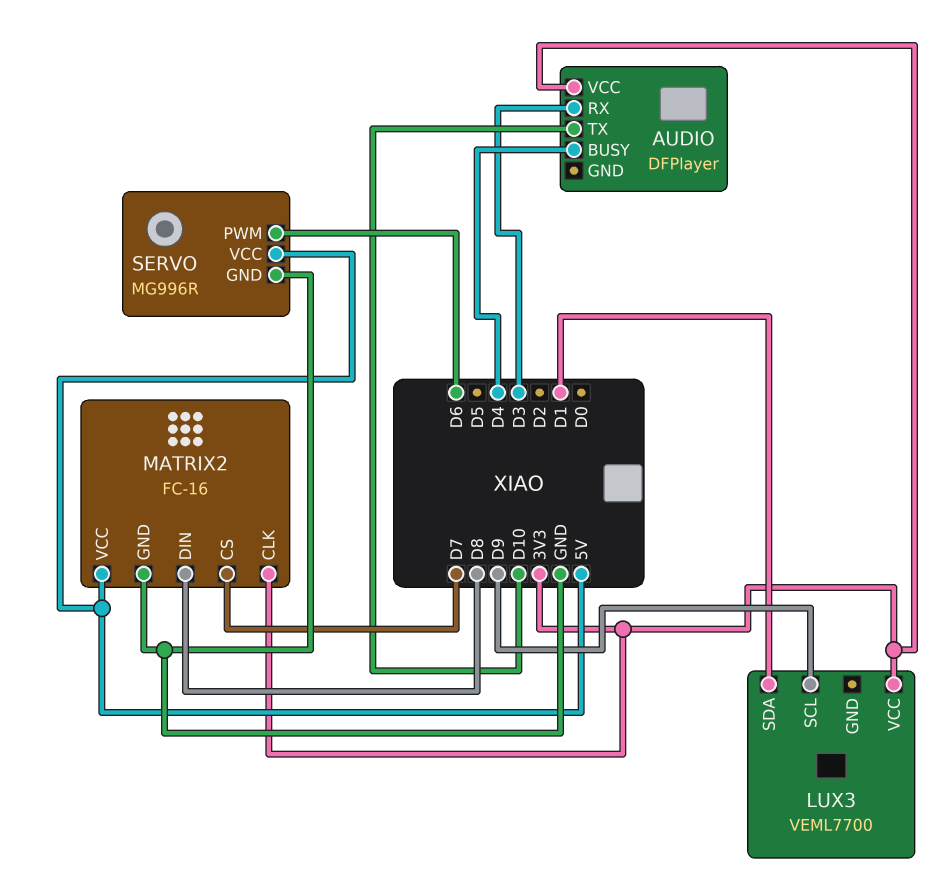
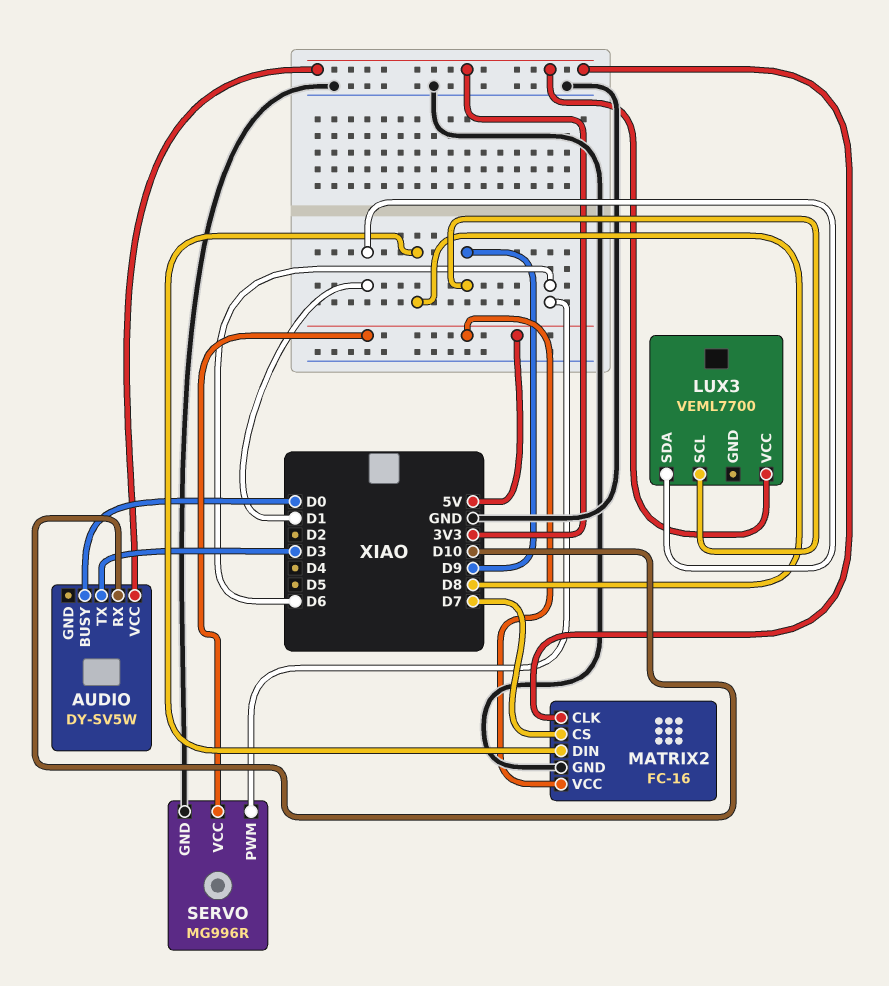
AUDIO: DFPlayer -> DY-SV5W
AUDIO pin BUSY: D4 -> D0
AUDIO pin RX: D3 -> D10
AUDIO pin TX: D10 -> D3

